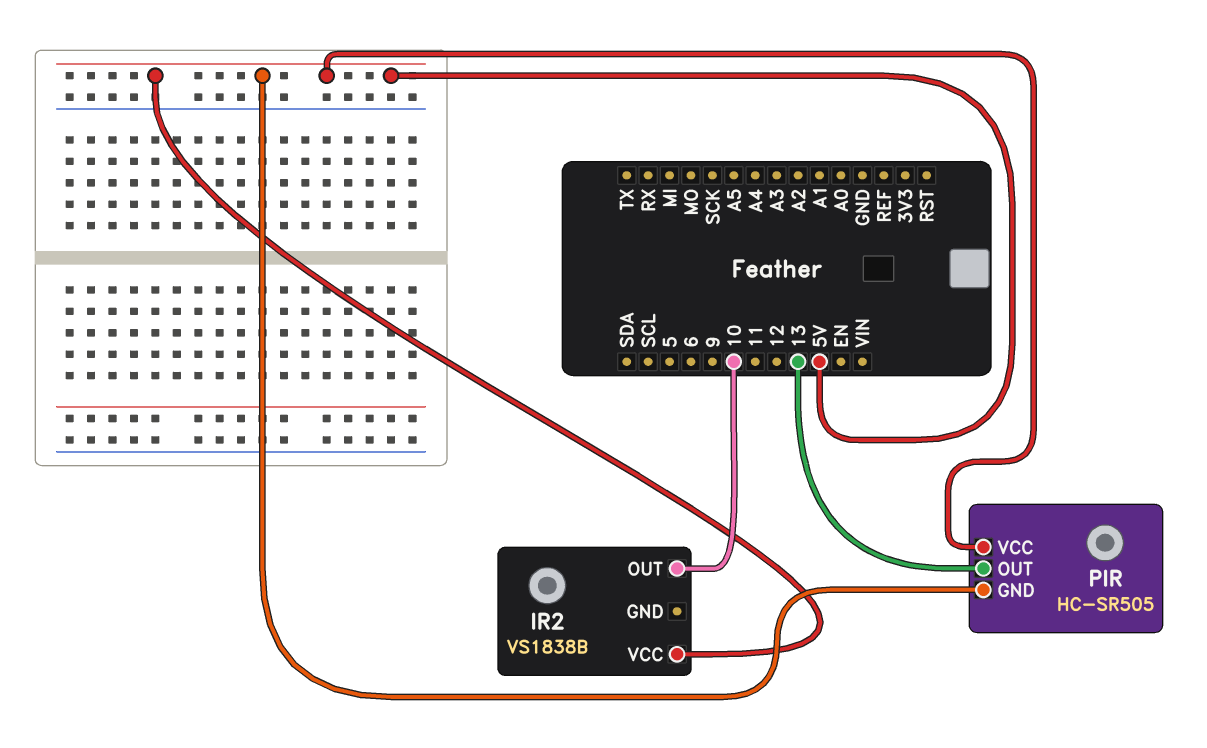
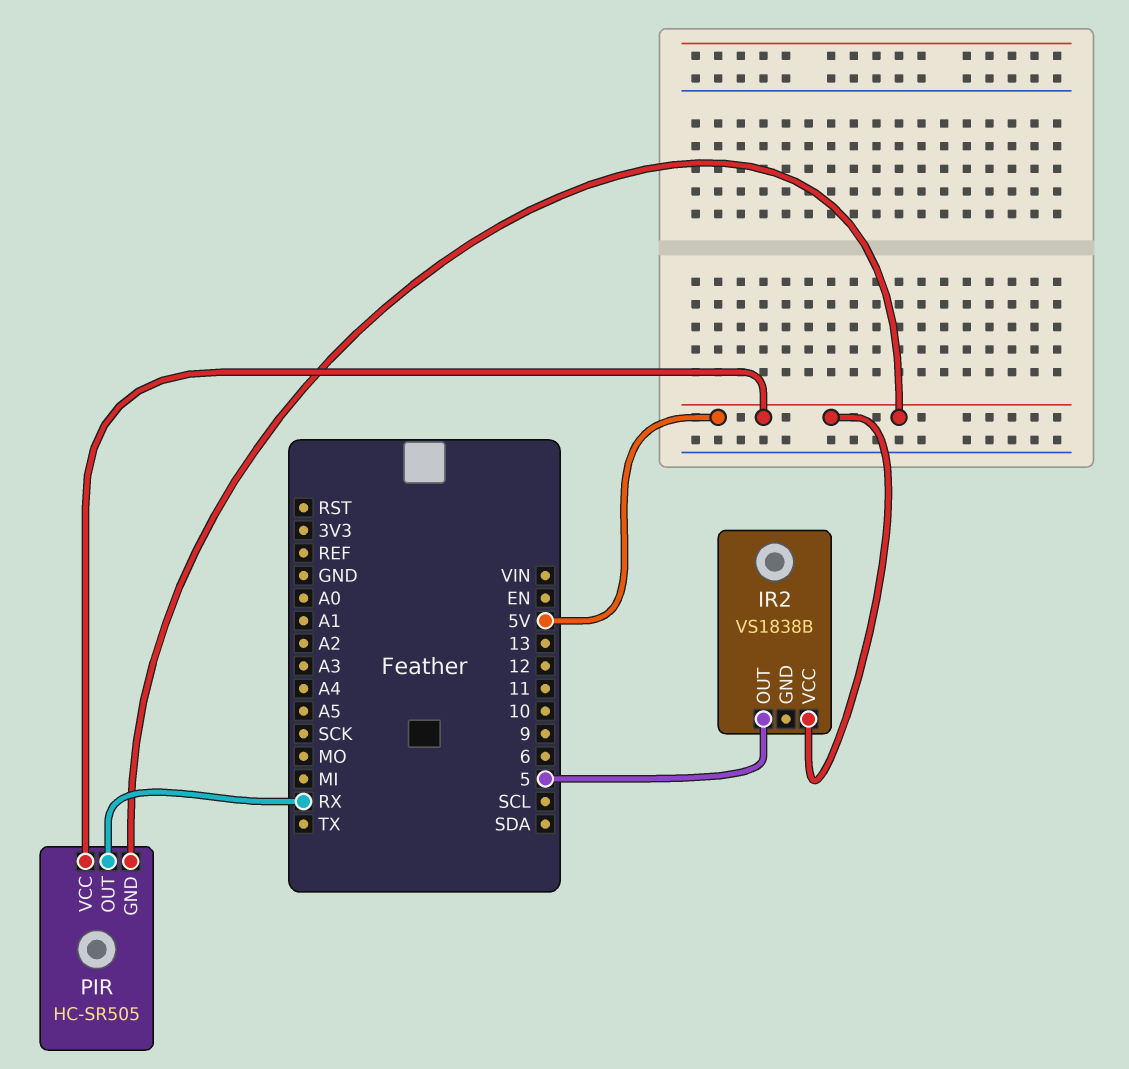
IR2 pin OUT: 10 -> 5
PIR pin OUT: 13 -> RX

